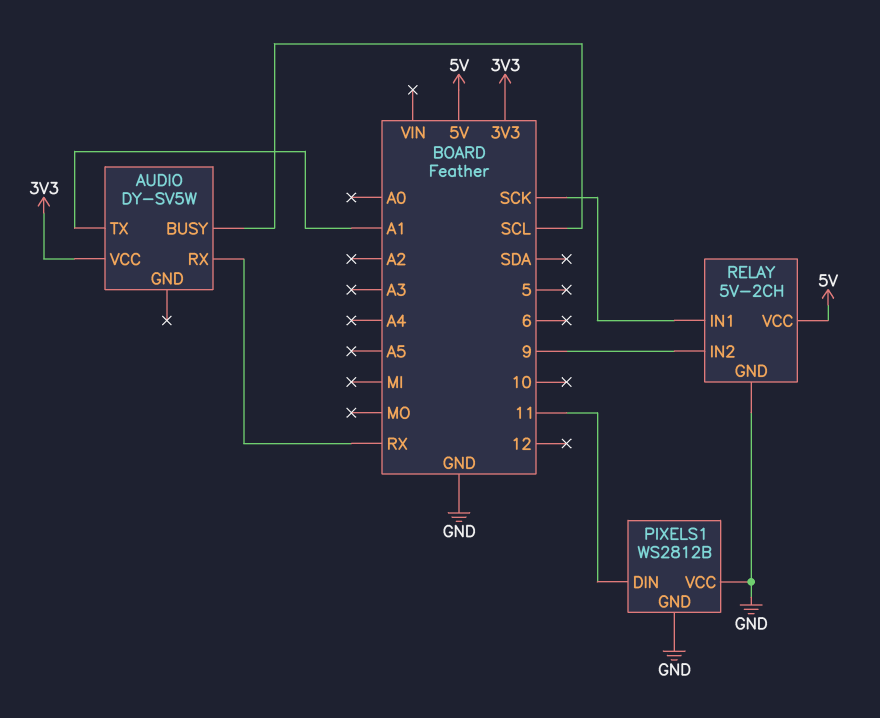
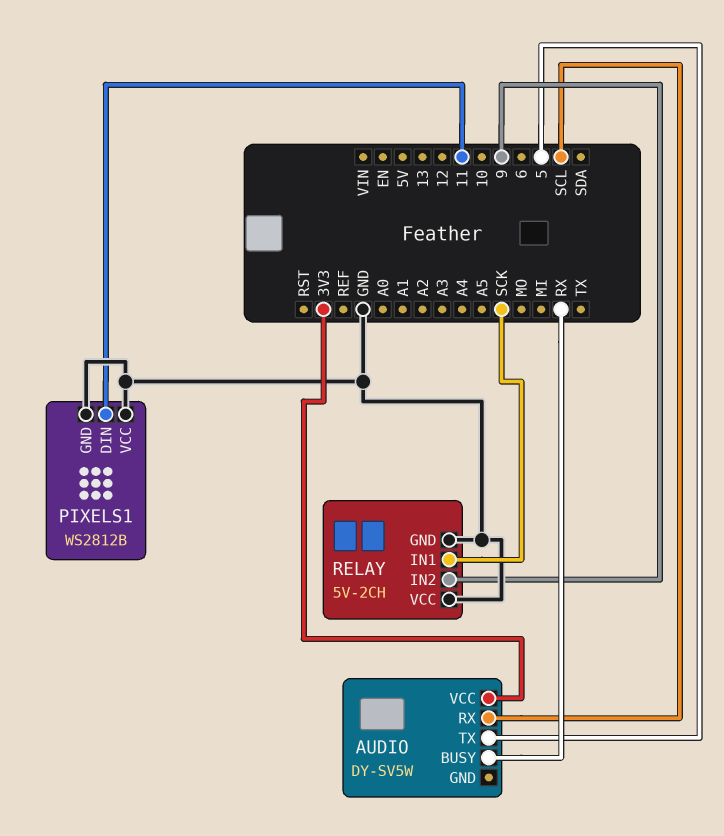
AUDIO pin BUSY: SCL -> RX
AUDIO pin RX: RX -> SCL
AUDIO pin TX: A1 -> 5
RELAY pin VCC: 5V -> GND

